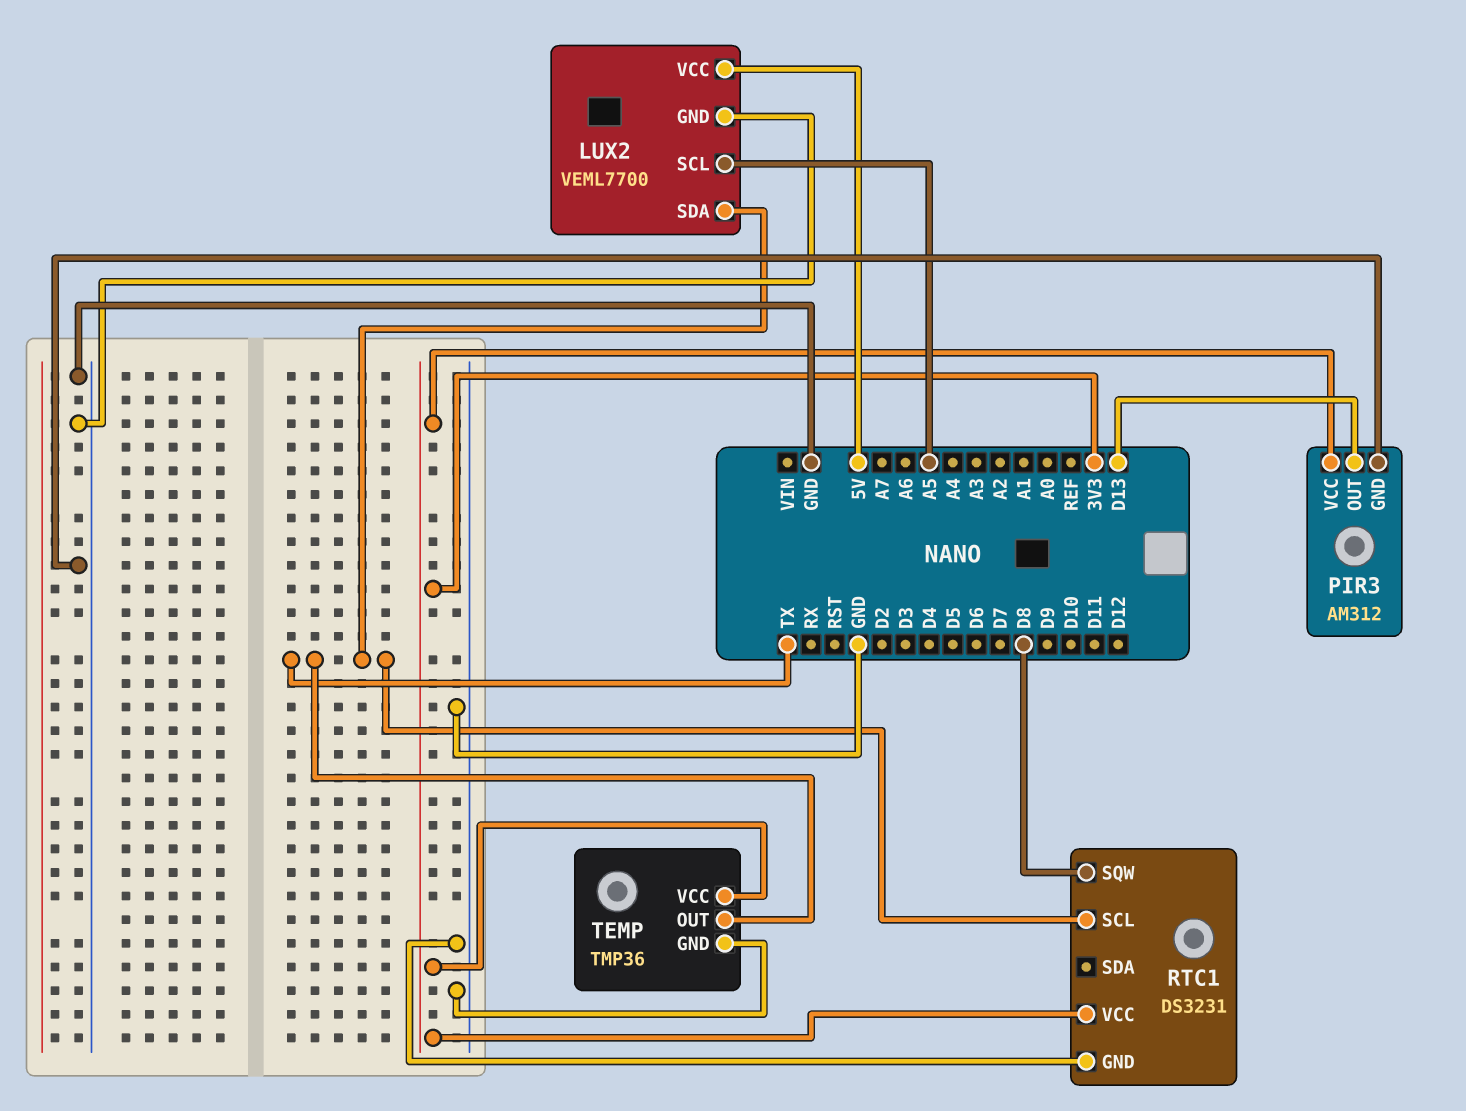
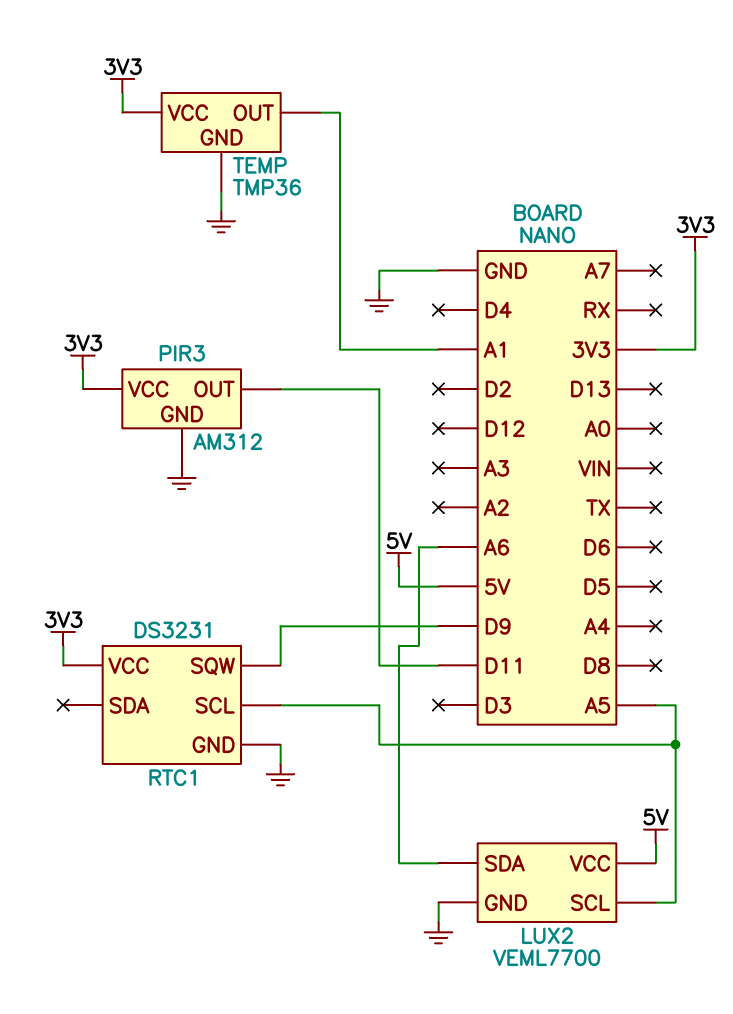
LUX2 pin SDA: TX -> A6
PIR3 pin OUT: D13 -> D11
RTC1 pin SCL: TX -> A5
RTC1 pin SQW: D8 -> D9
TEMP pin OUT: TX -> A1

